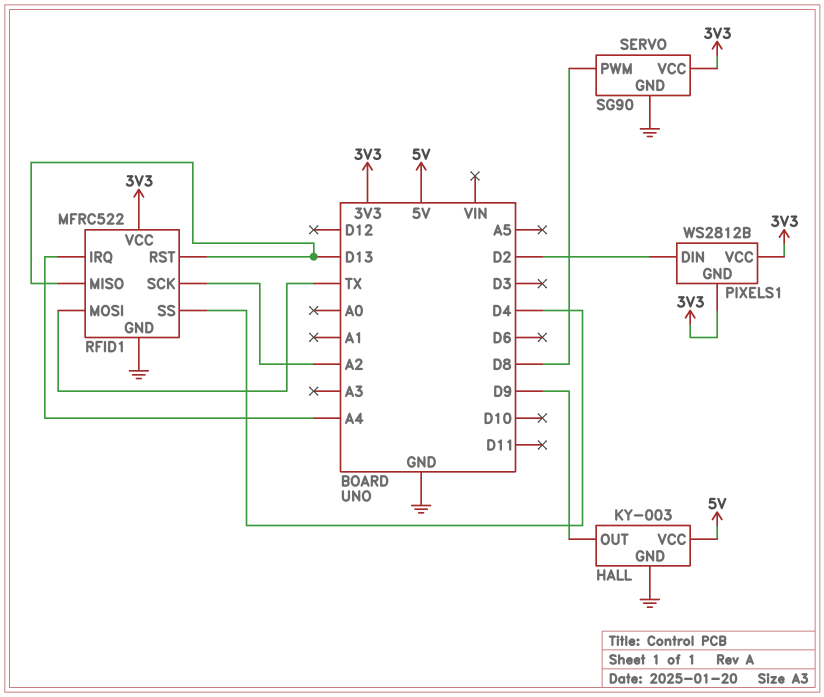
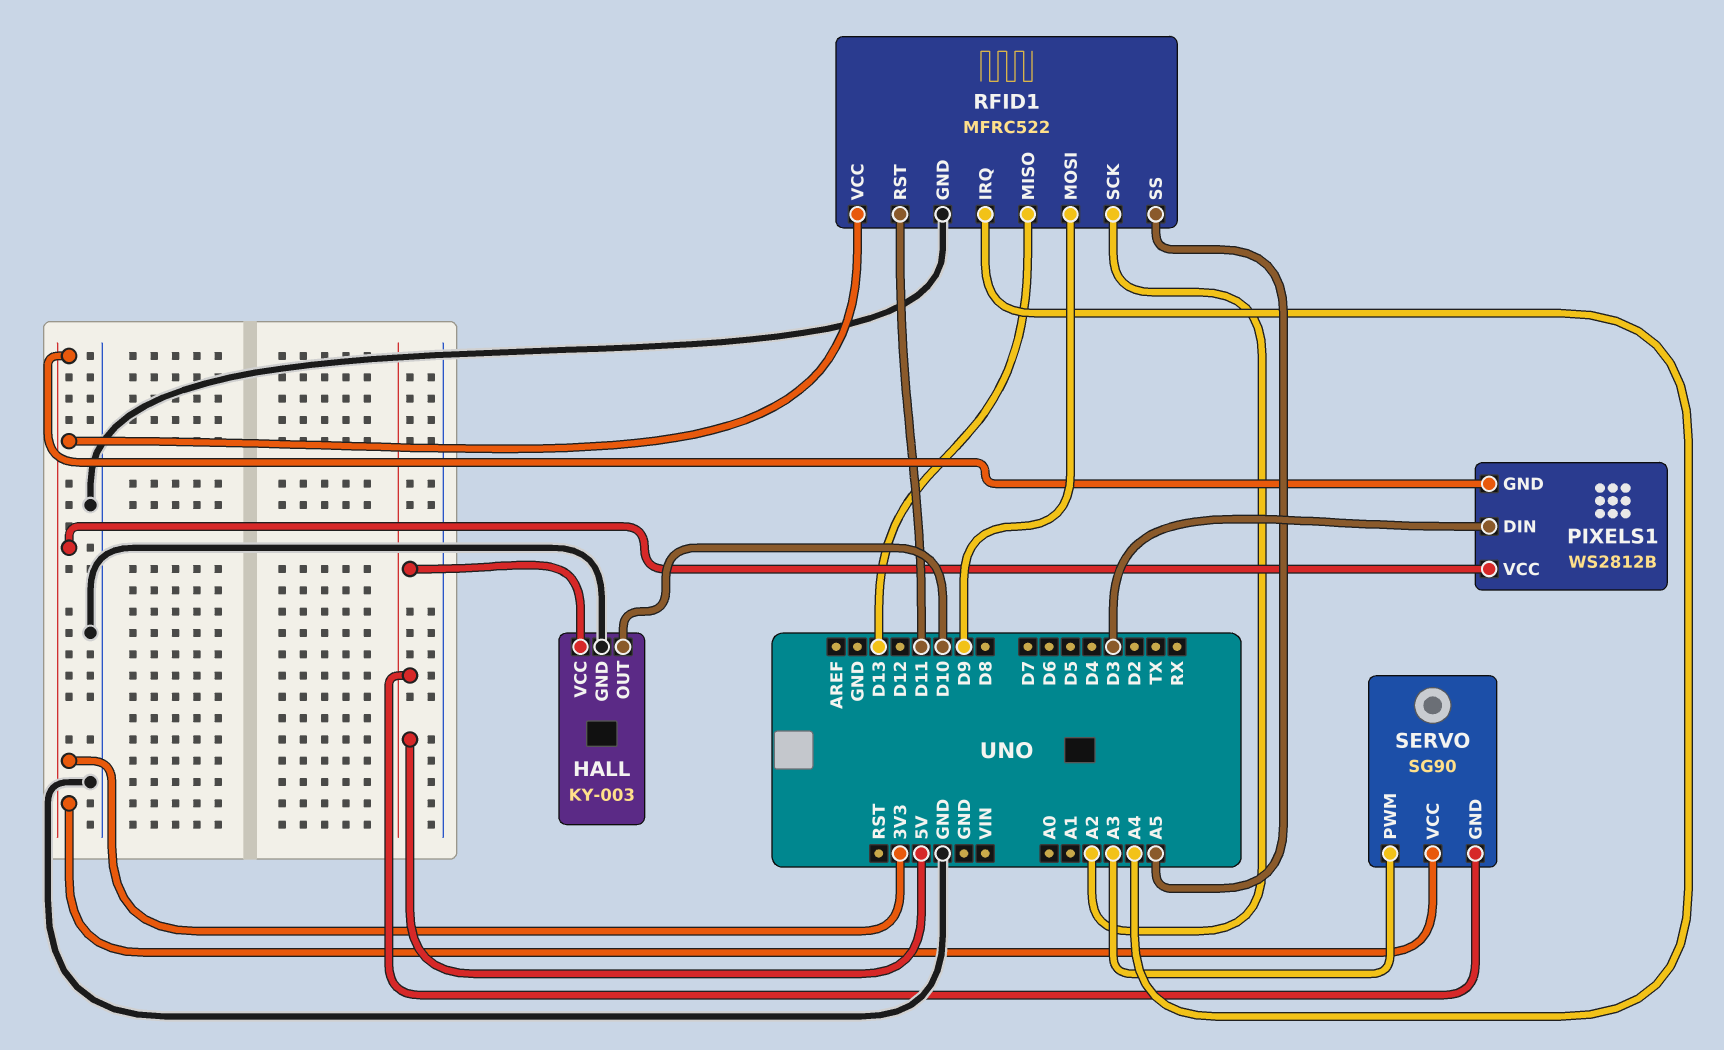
HALL pin OUT: D9 -> D10
PIXELS1 pin DIN: D2 -> D3
RFID1 pin MOSI: TX -> D9
RFID1 pin RST: D13 -> D11
RFID1 pin SS: D4 -> A5
SERVO pin GND: GND -> 5V
SERVO pin PWM: D8 -> A3

